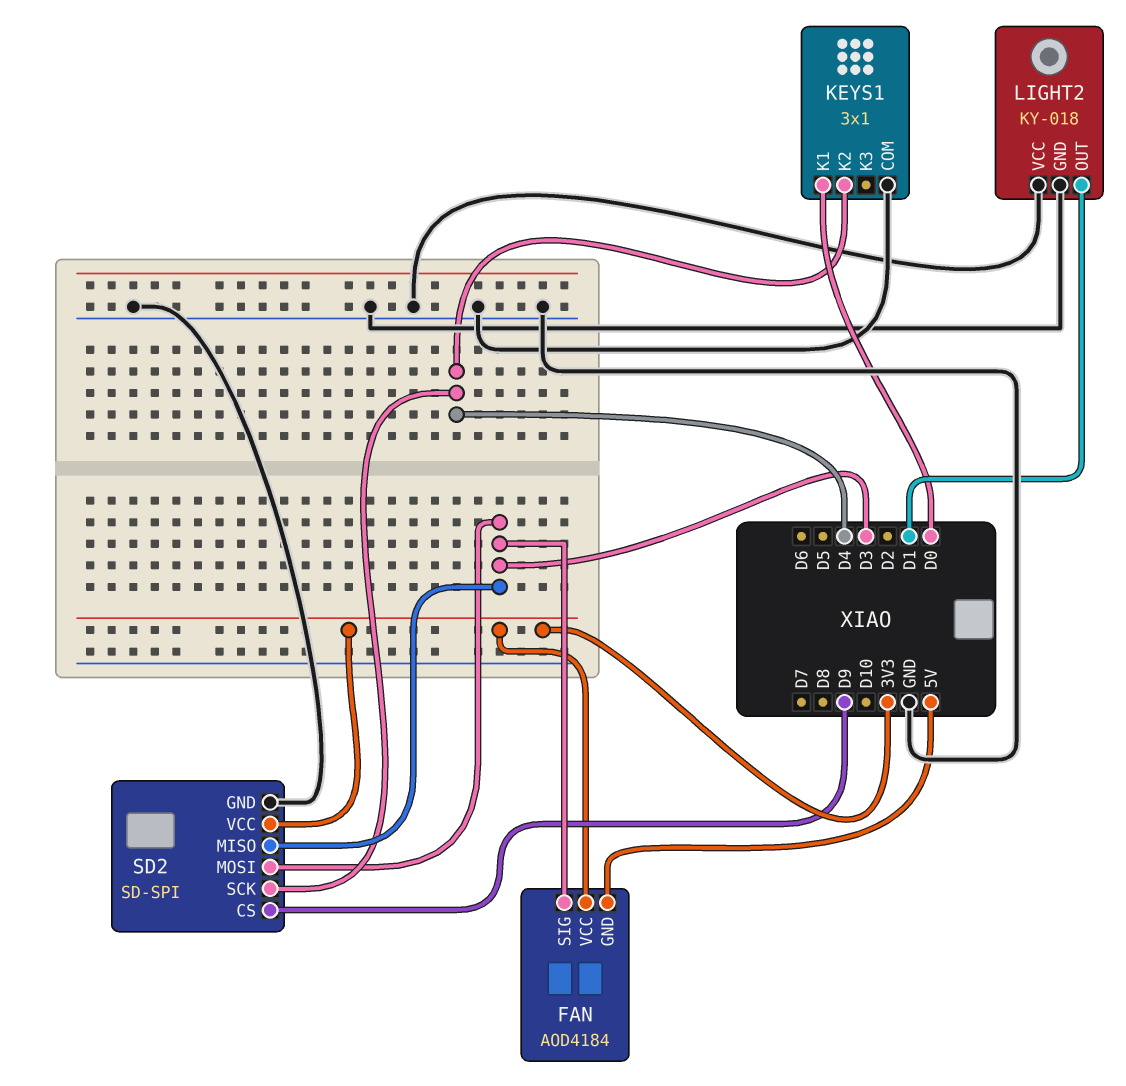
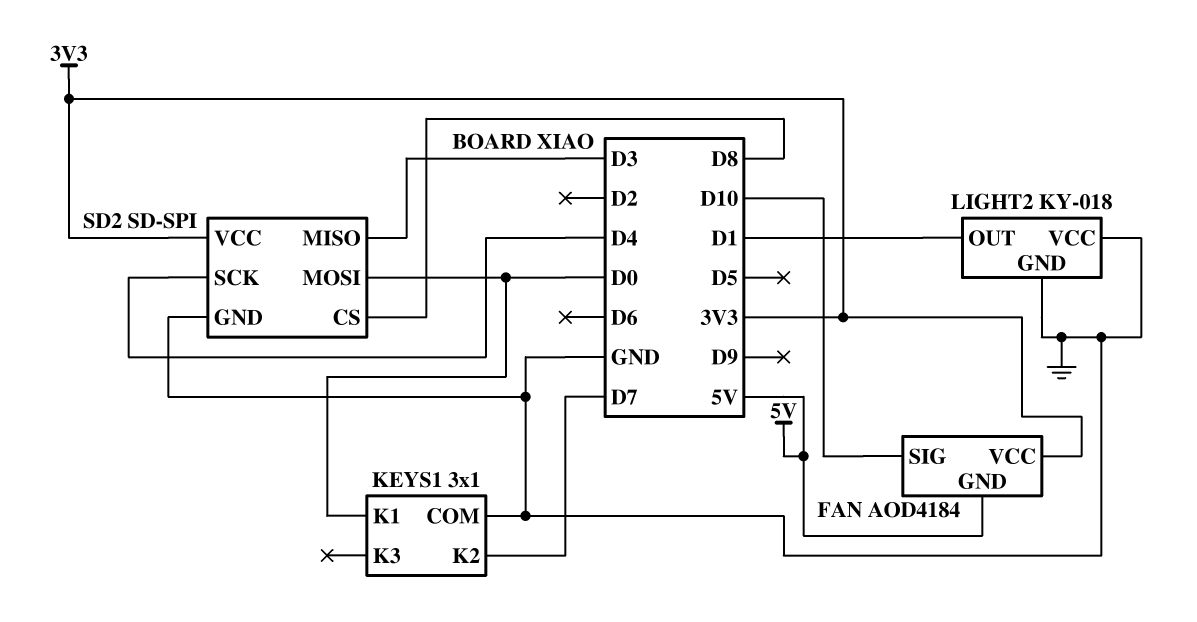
FAN pin SIG: D3 -> D10
KEYS1 pin K2: D4 -> D7
SD2 pin CS: D9 -> D8
SD2 pin MOSI: D3 -> D0

